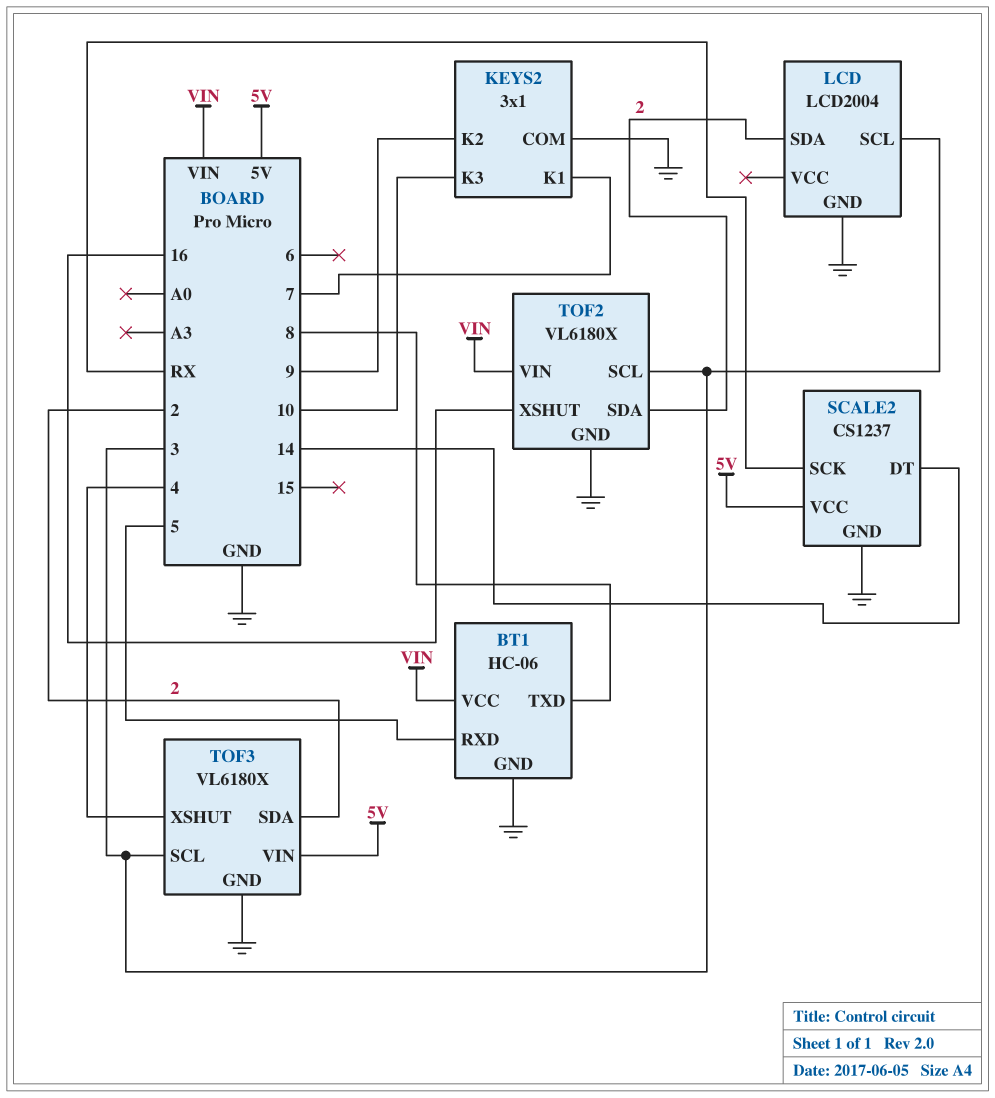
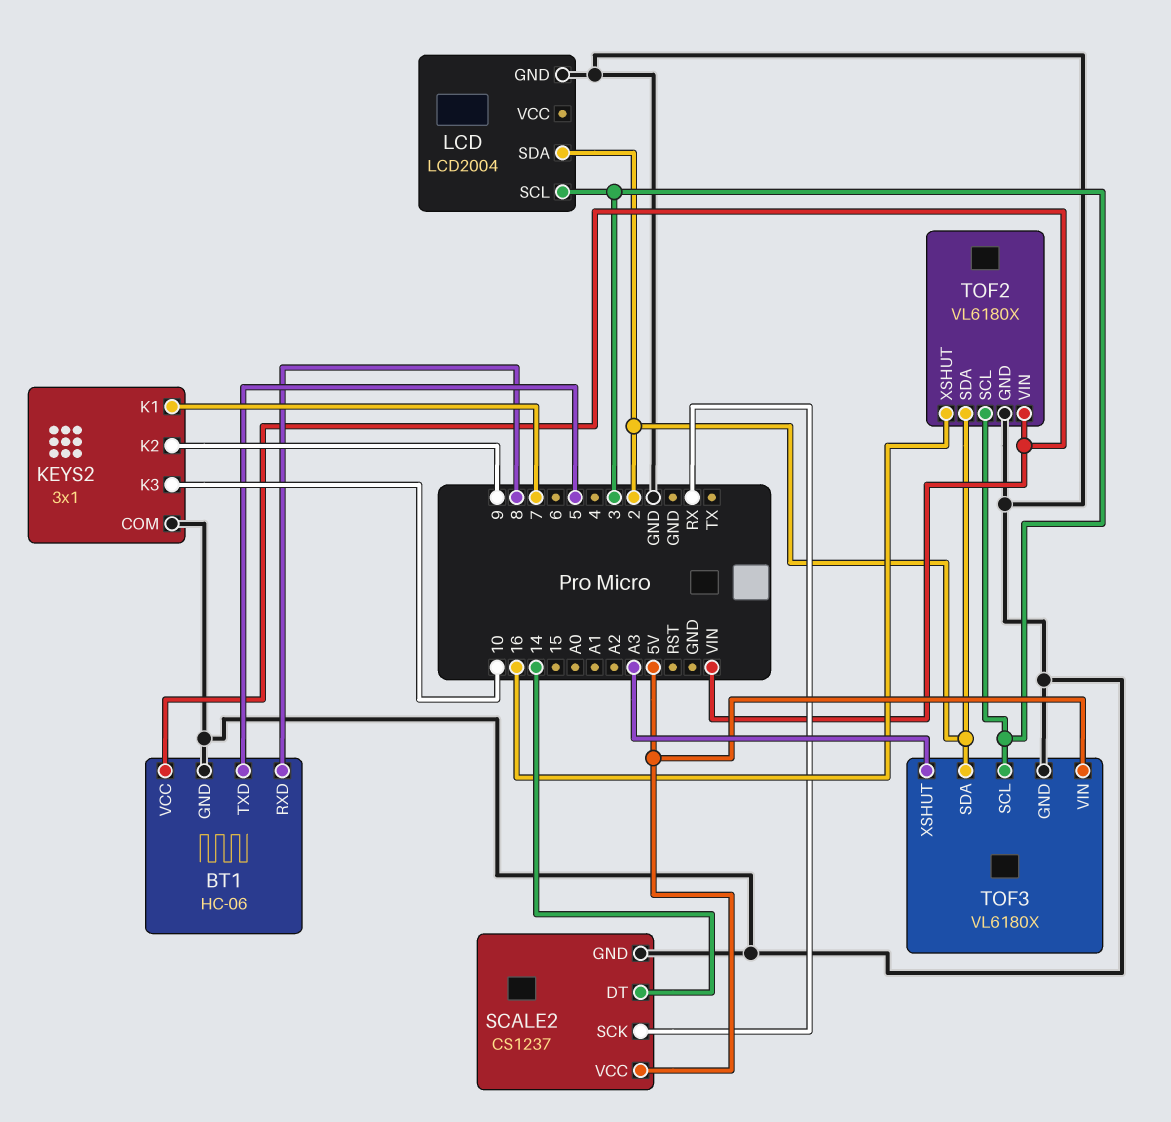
BT1 pin RXD: 5 -> 8
BT1 pin TXD: 8 -> 5
TOF3 pin XSHUT: 4 -> A3

